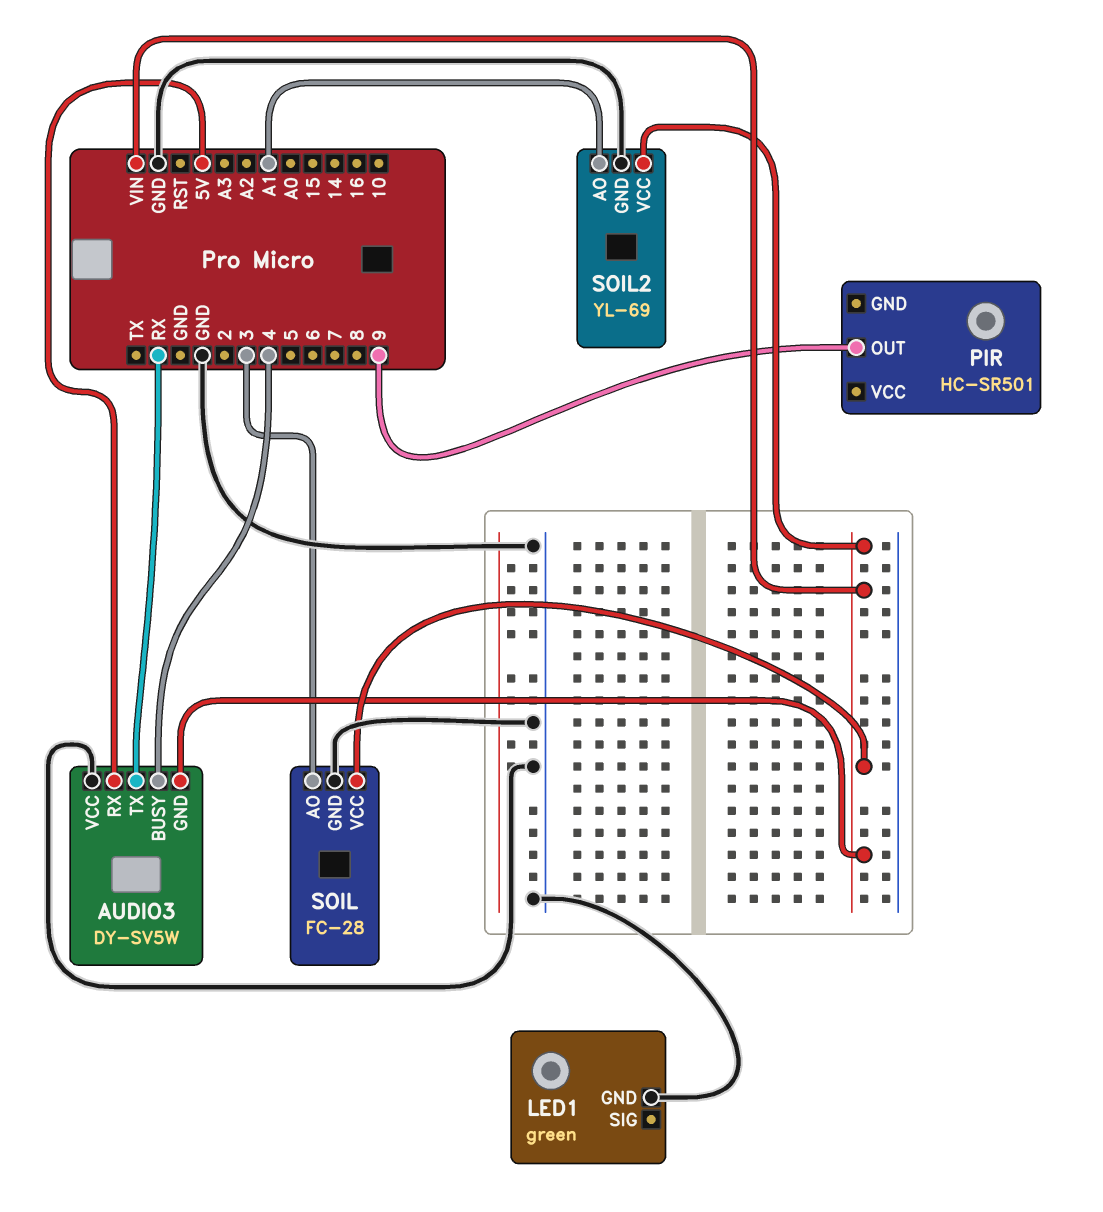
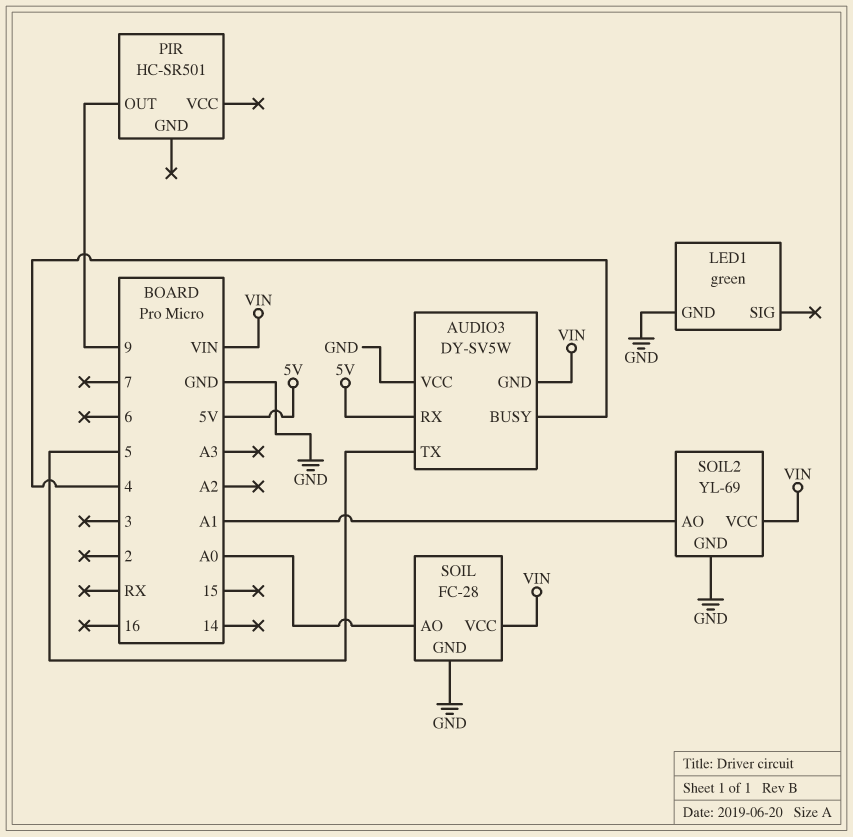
AUDIO3 pin TX: RX -> 5
SOIL pin AO: 3 -> A0

